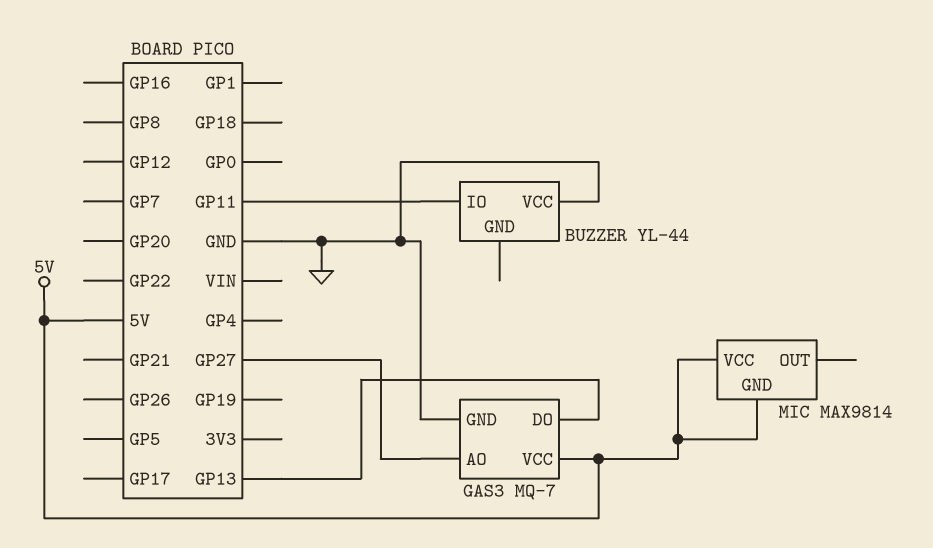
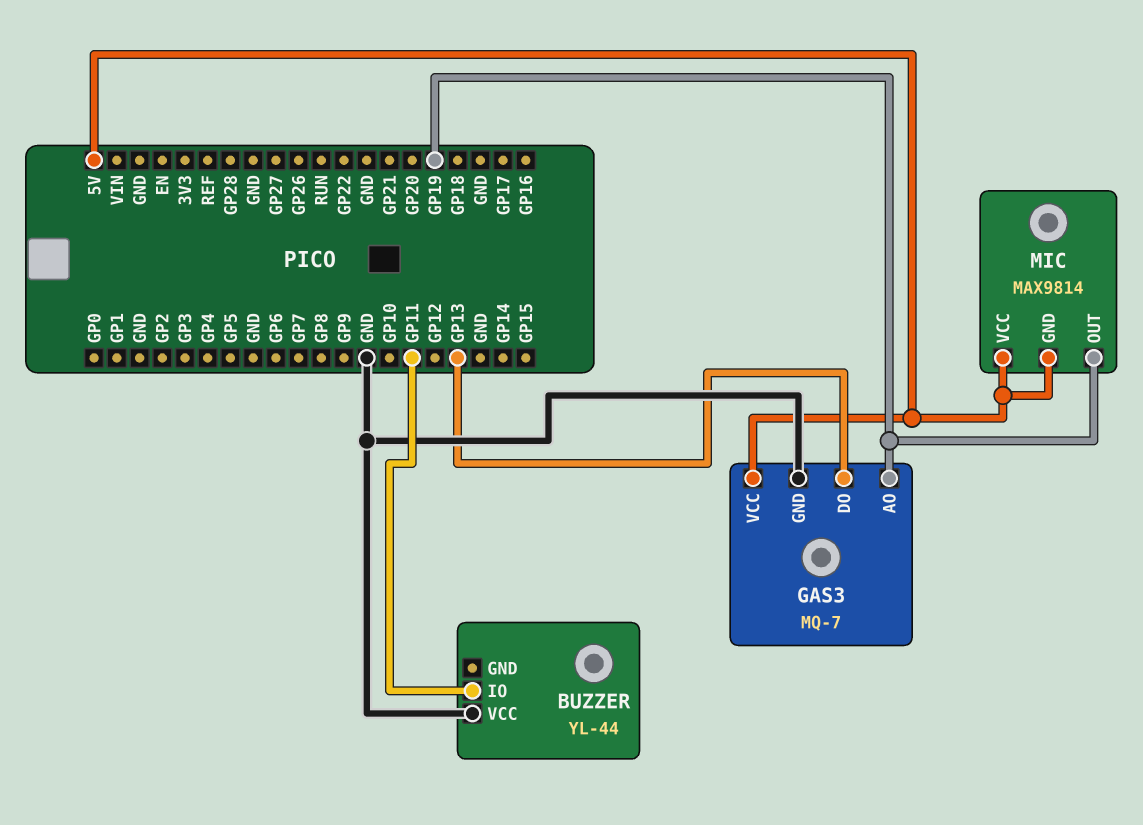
GAS3 pin AO: GP27 -> GP19
MIC pin OUT: none -> GP19

